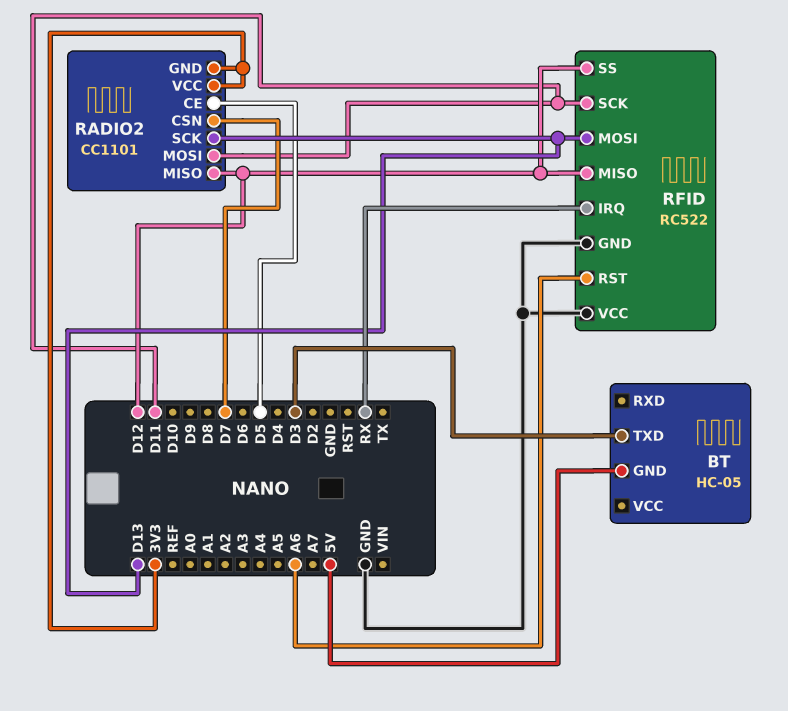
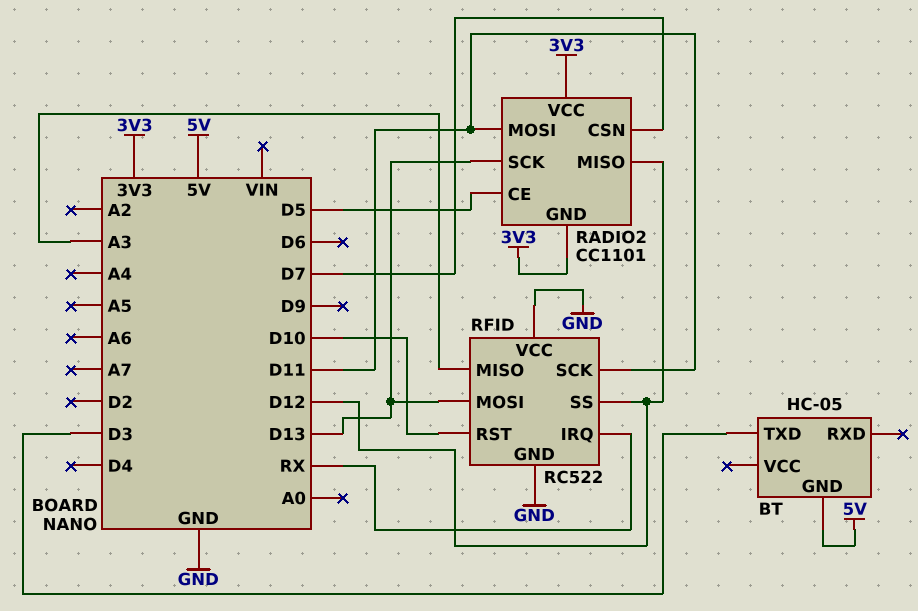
RFID pin MISO: D12 -> A3
RFID pin RST: A6 -> D10

